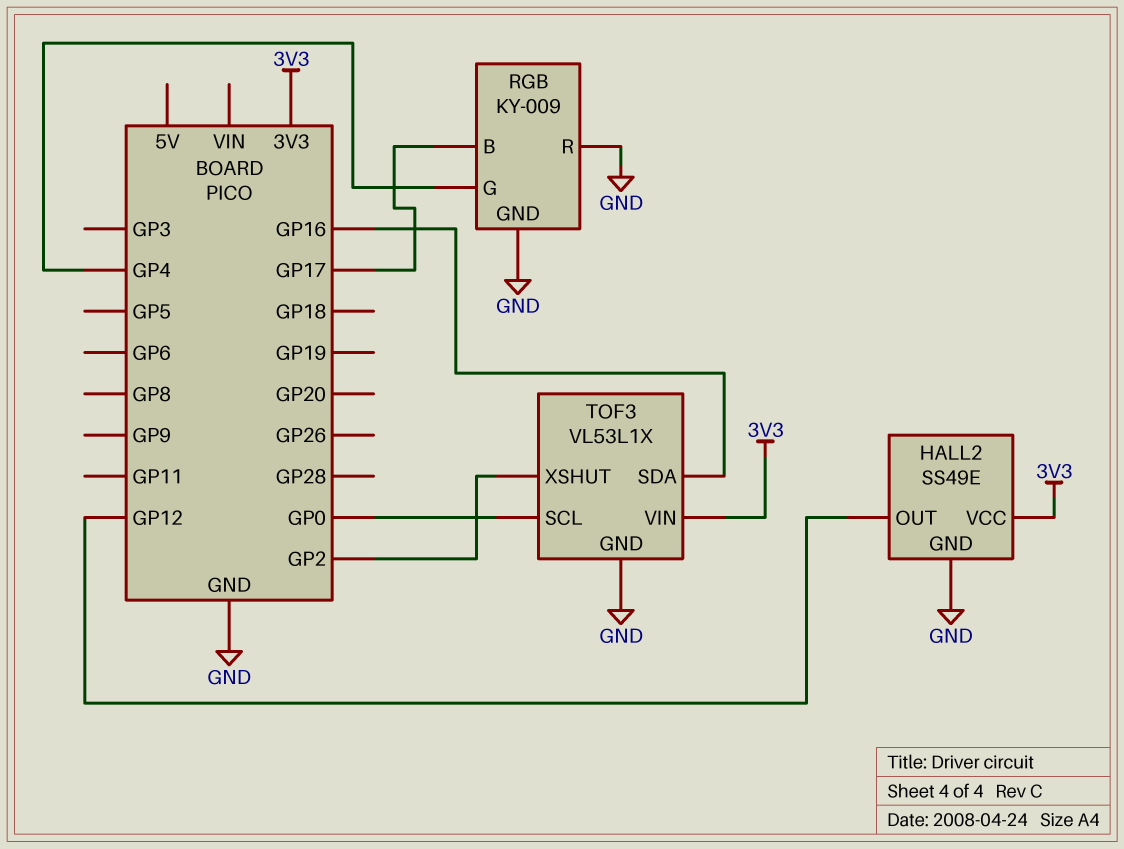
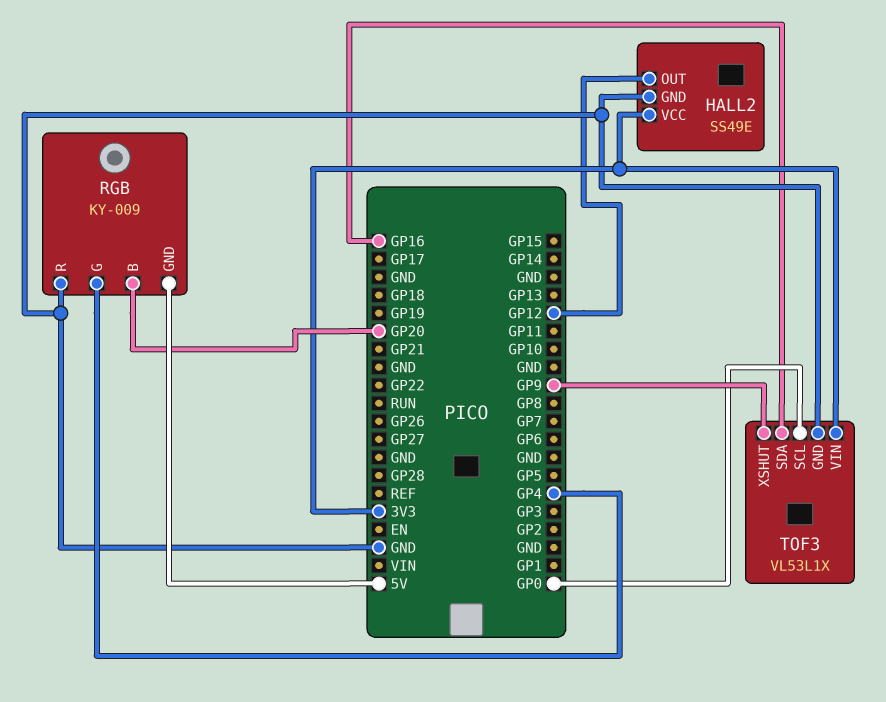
RGB pin B: GP17 -> GP20
RGB pin GND: GND -> 5V
TOF3 pin XSHUT: GP2 -> GP9

